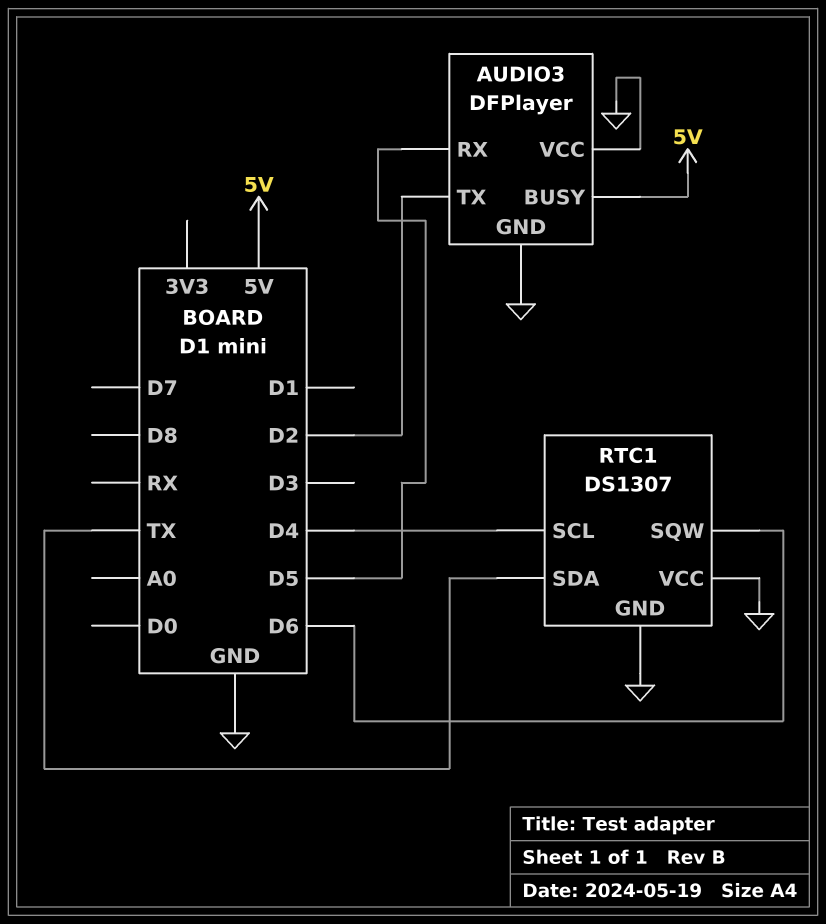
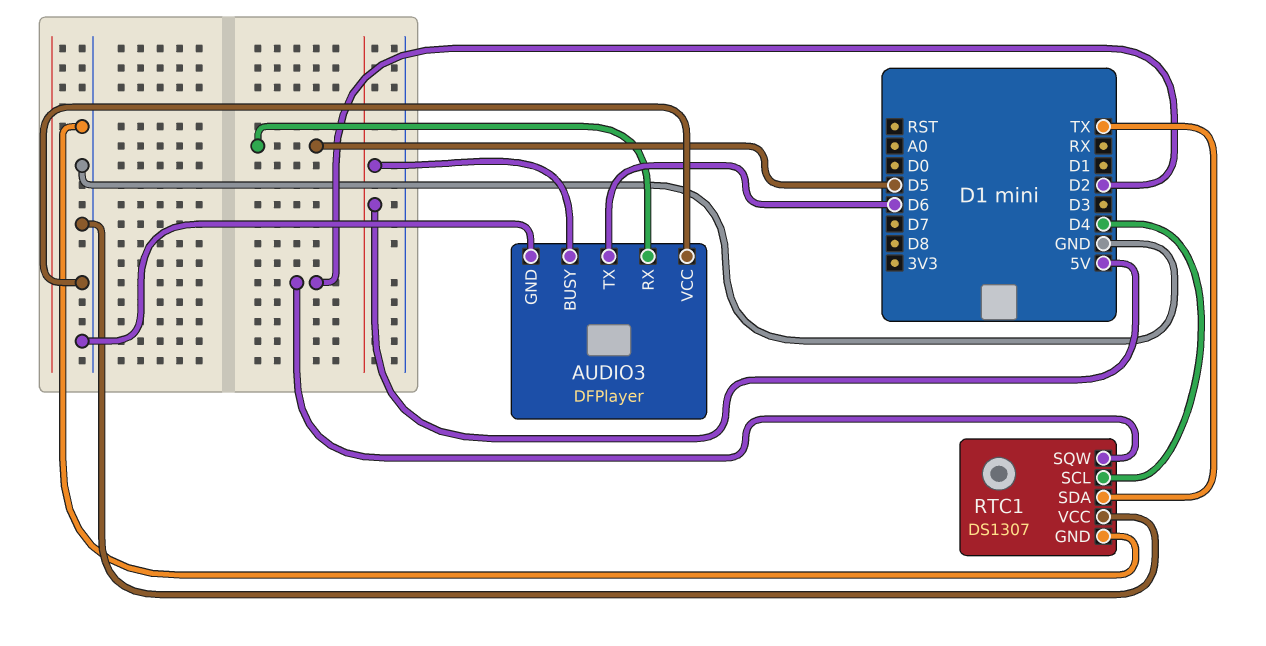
AUDIO3 pin TX: D2 -> D6
RTC1 pin SQW: D6 -> D2

